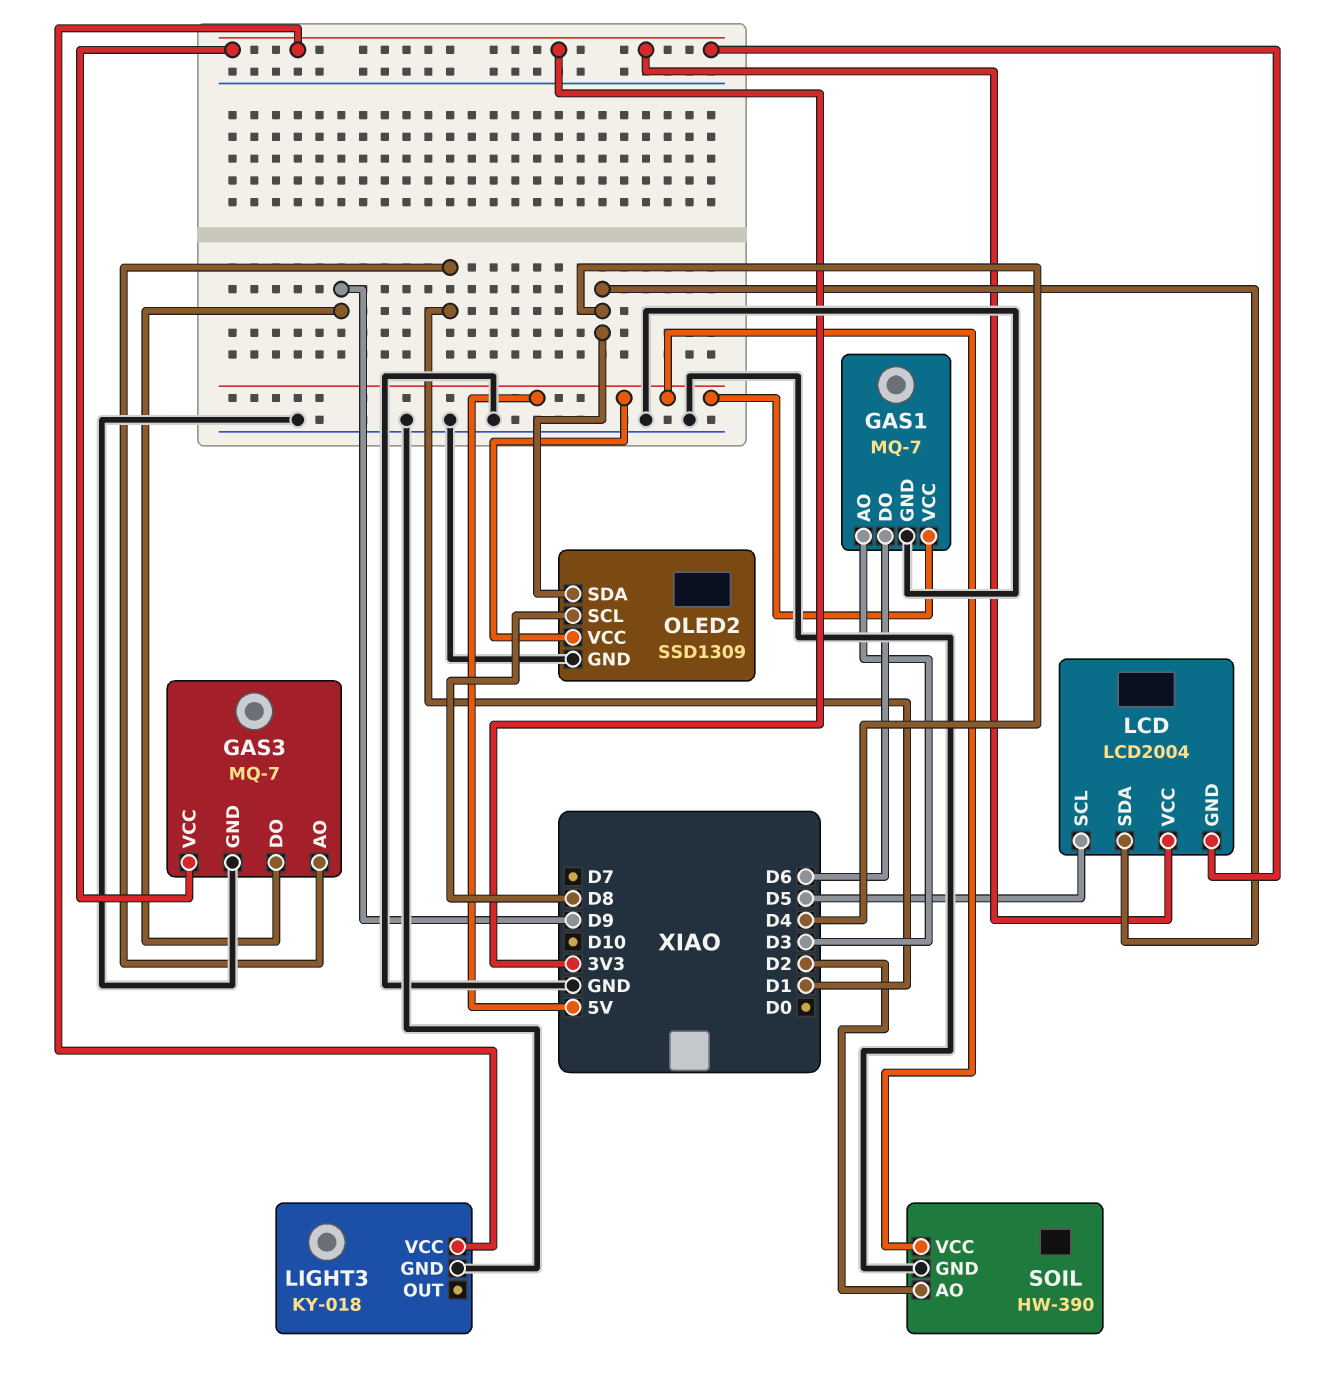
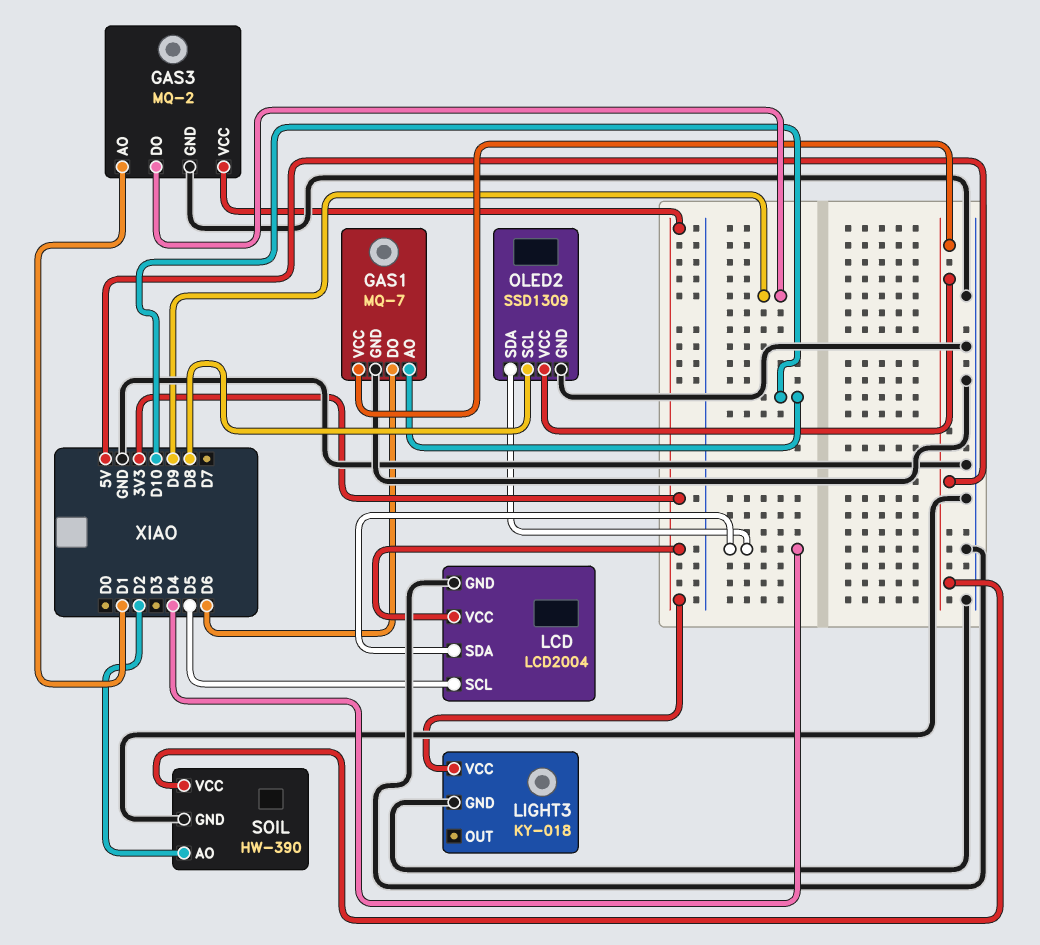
GAS1 pin AO: D3 -> D10
GAS3: MQ-7 -> MQ-2
LCD pin GND: 3V3 -> GND

